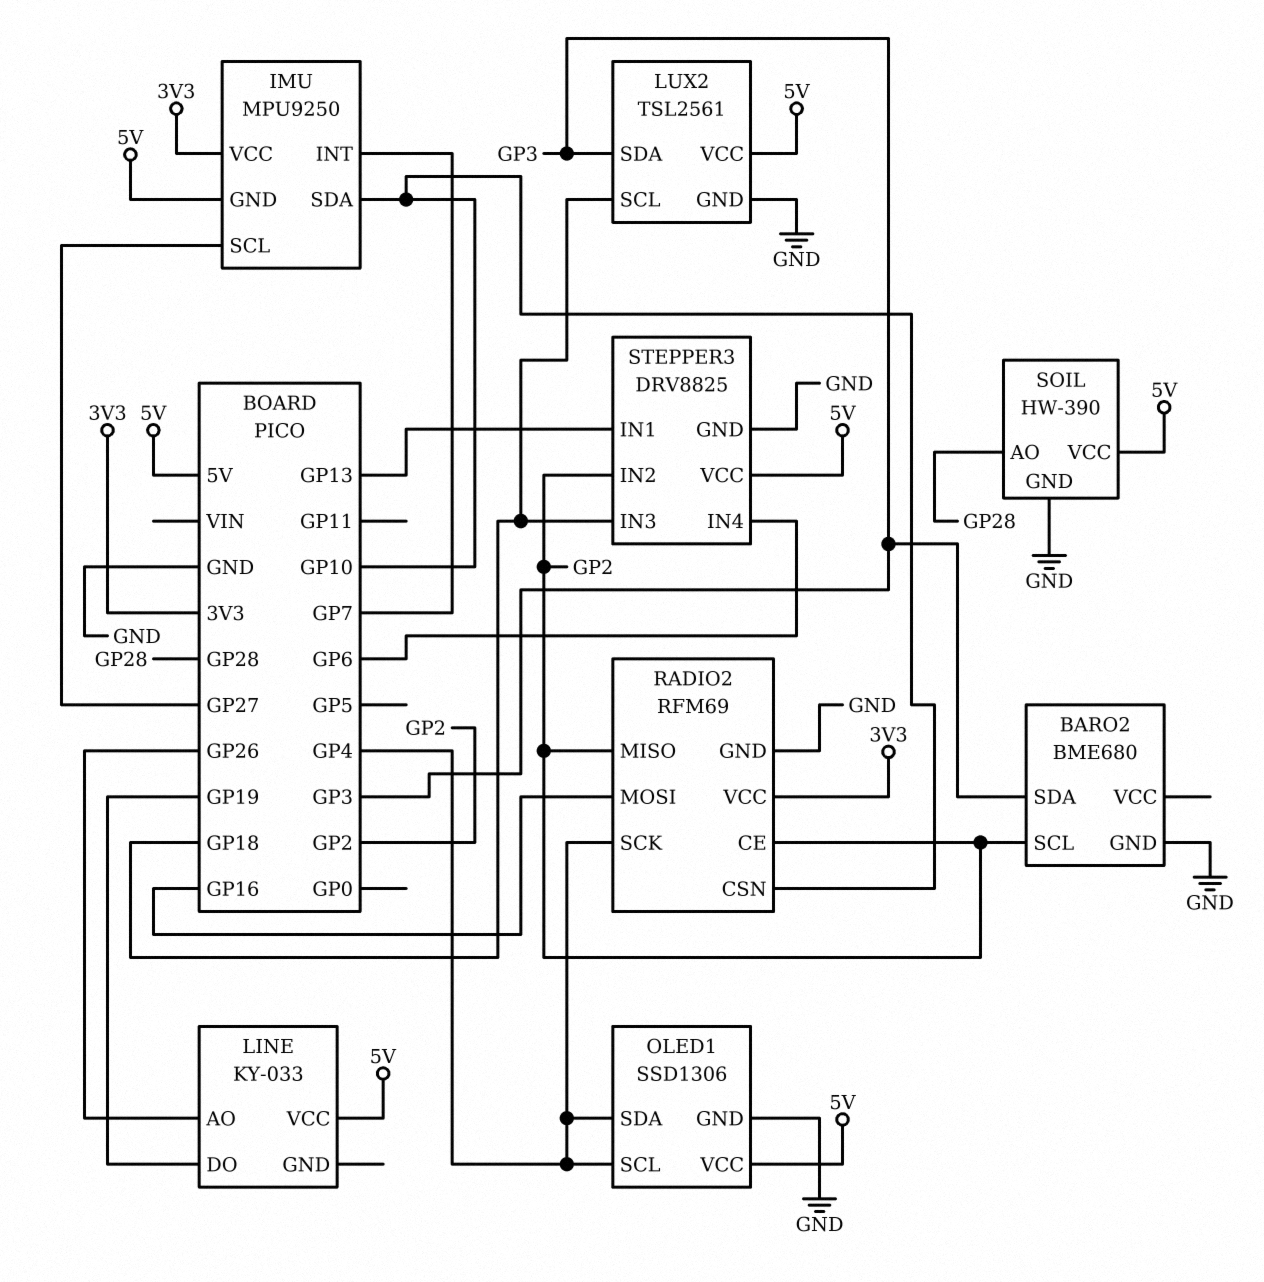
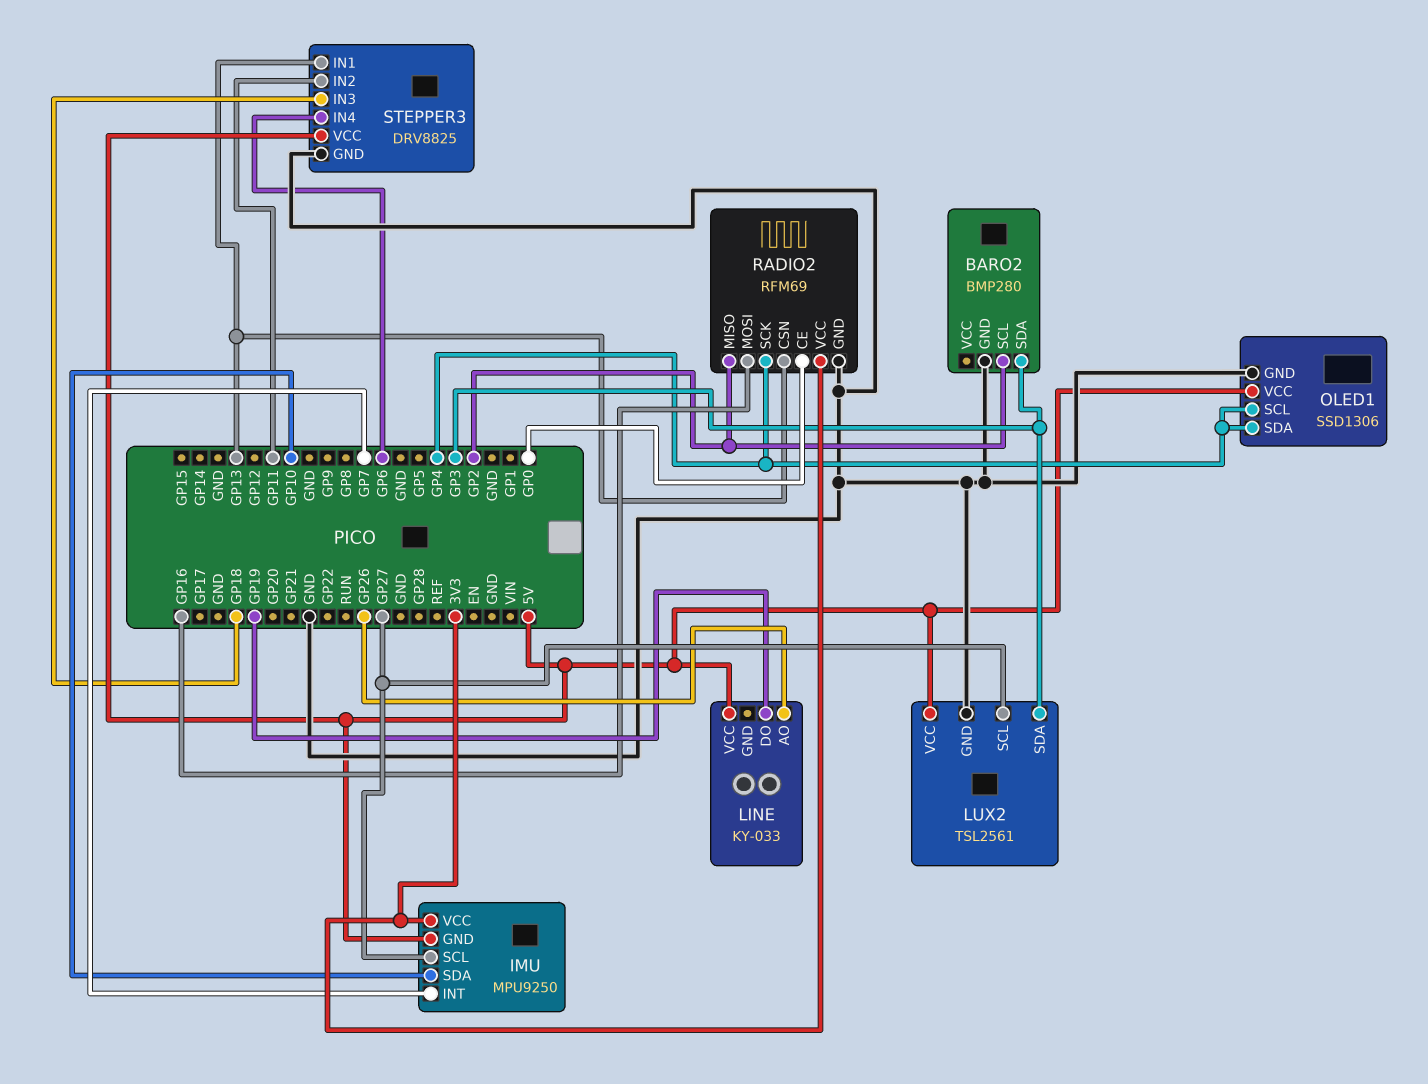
BARO2: BME680 -> BMP280
LUX2 pin SCL: GP18 -> GP27
RADIO2 pin CE: GP2 -> GP0
RADIO2 pin CSN: GP10 -> GP13
SOIL: HW-390 -> none
SOIL pin AO: GP28 -> none
SOIL pin GND: GND -> none
SOIL pin VCC: 5V -> none
STEPPER3 pin IN2: GP2 -> GP11

